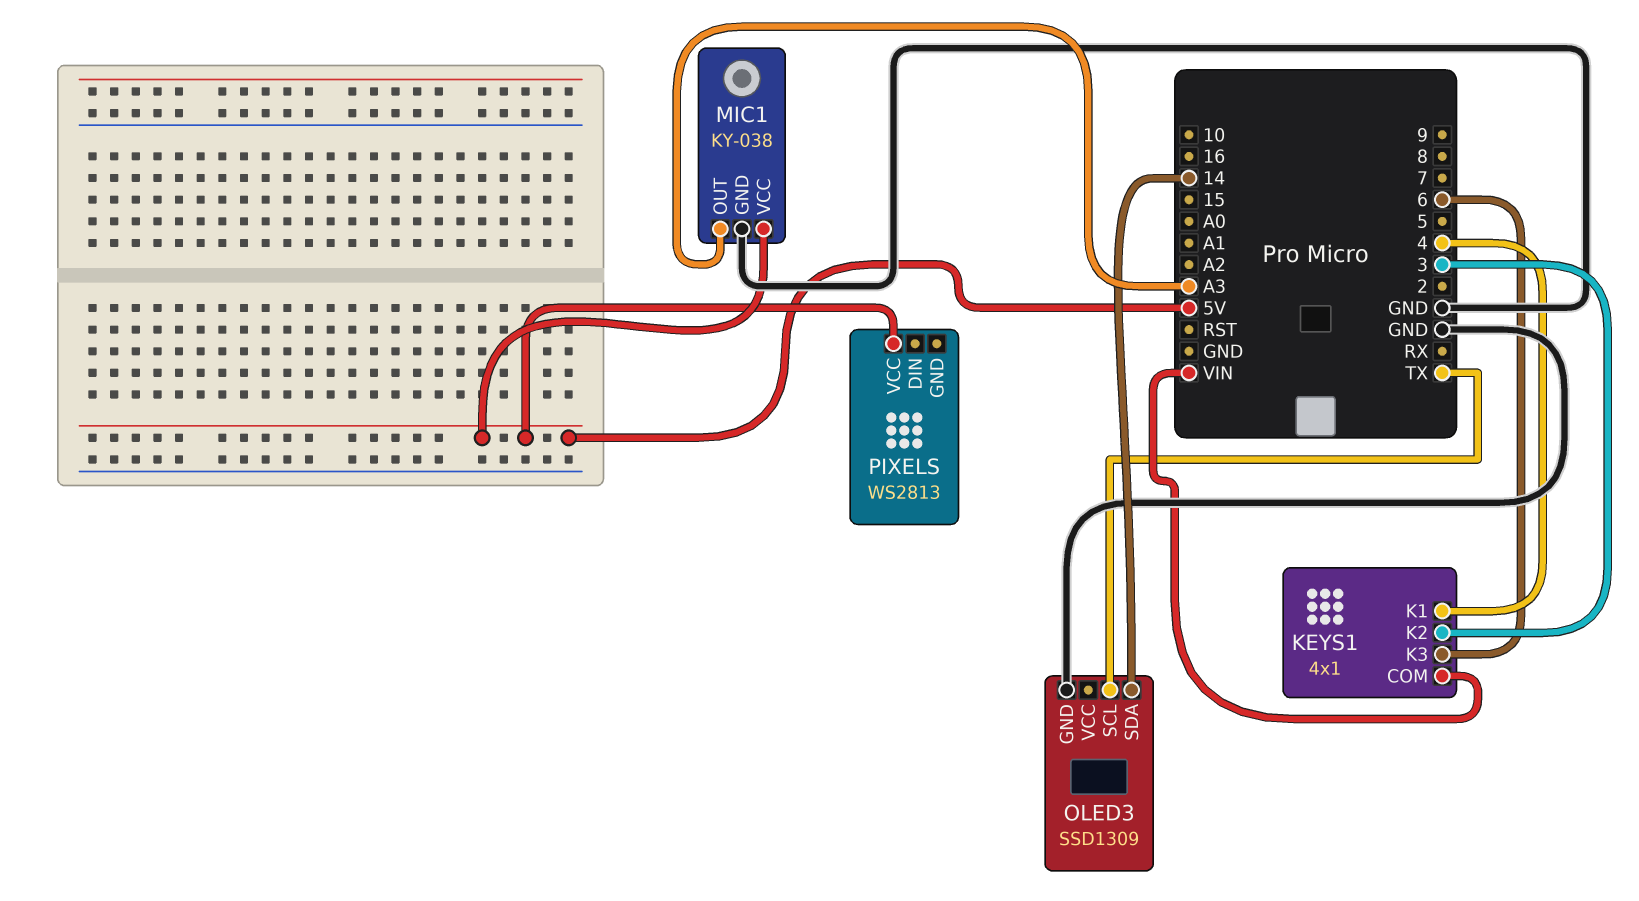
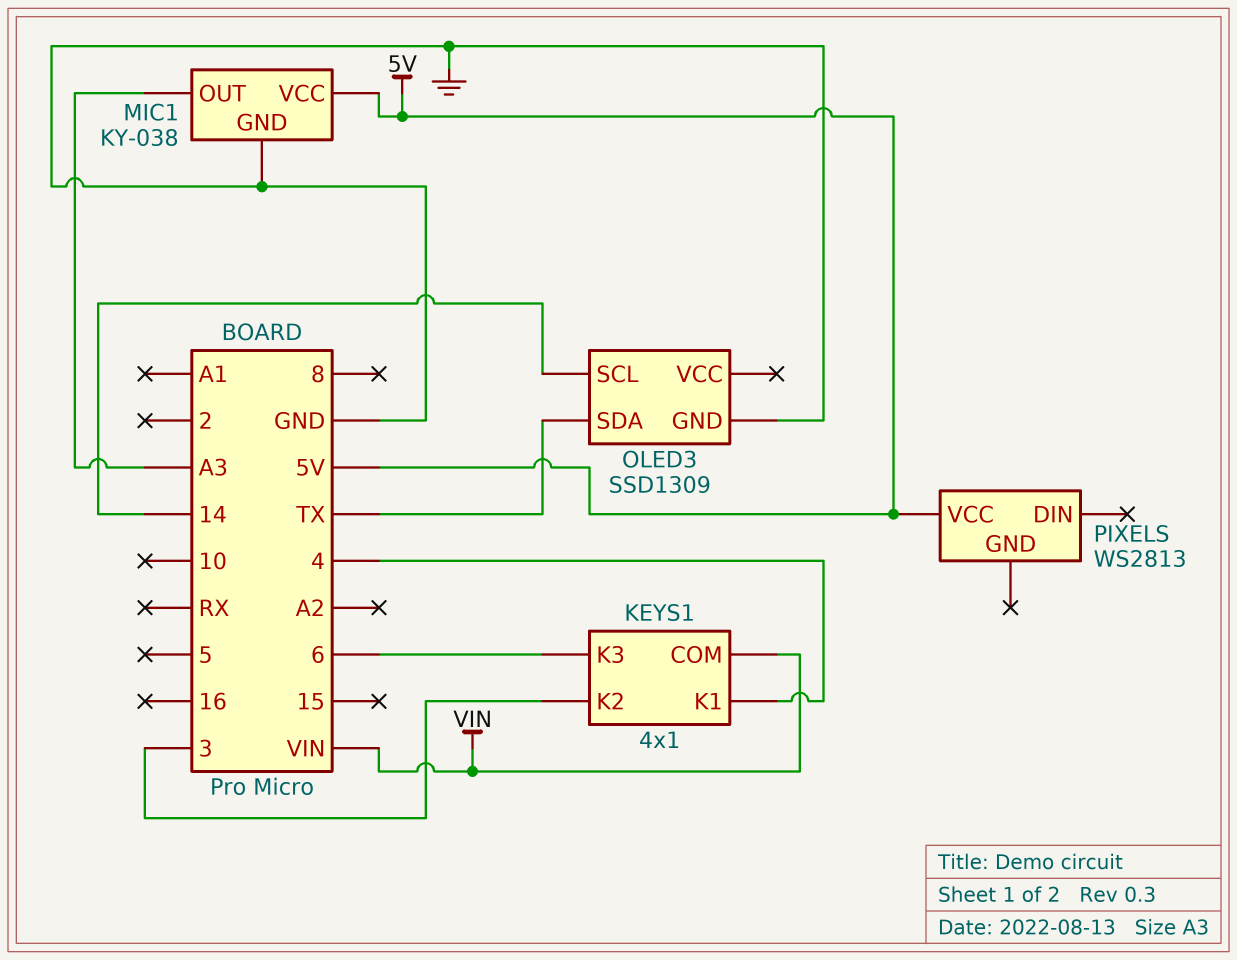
OLED3 pin SCL: TX -> 14
OLED3 pin SDA: 14 -> TX

